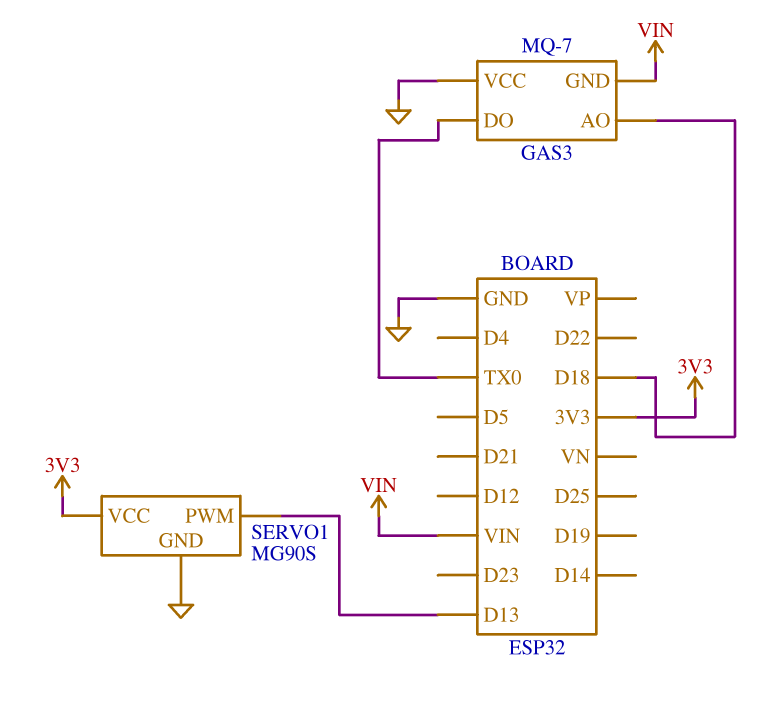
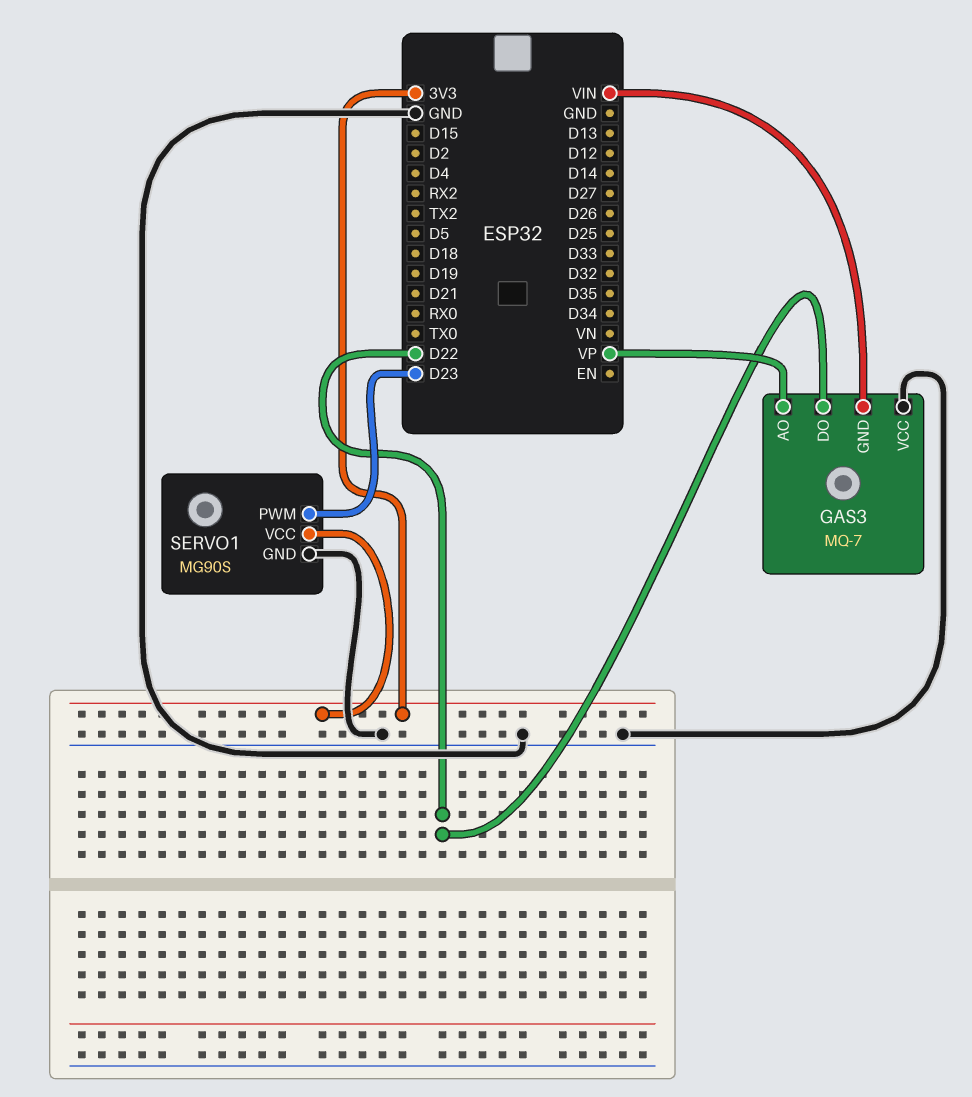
GAS3 pin AO: D18 -> VP
GAS3 pin DO: TX0 -> D22
SERVO1 pin PWM: D13 -> D23

